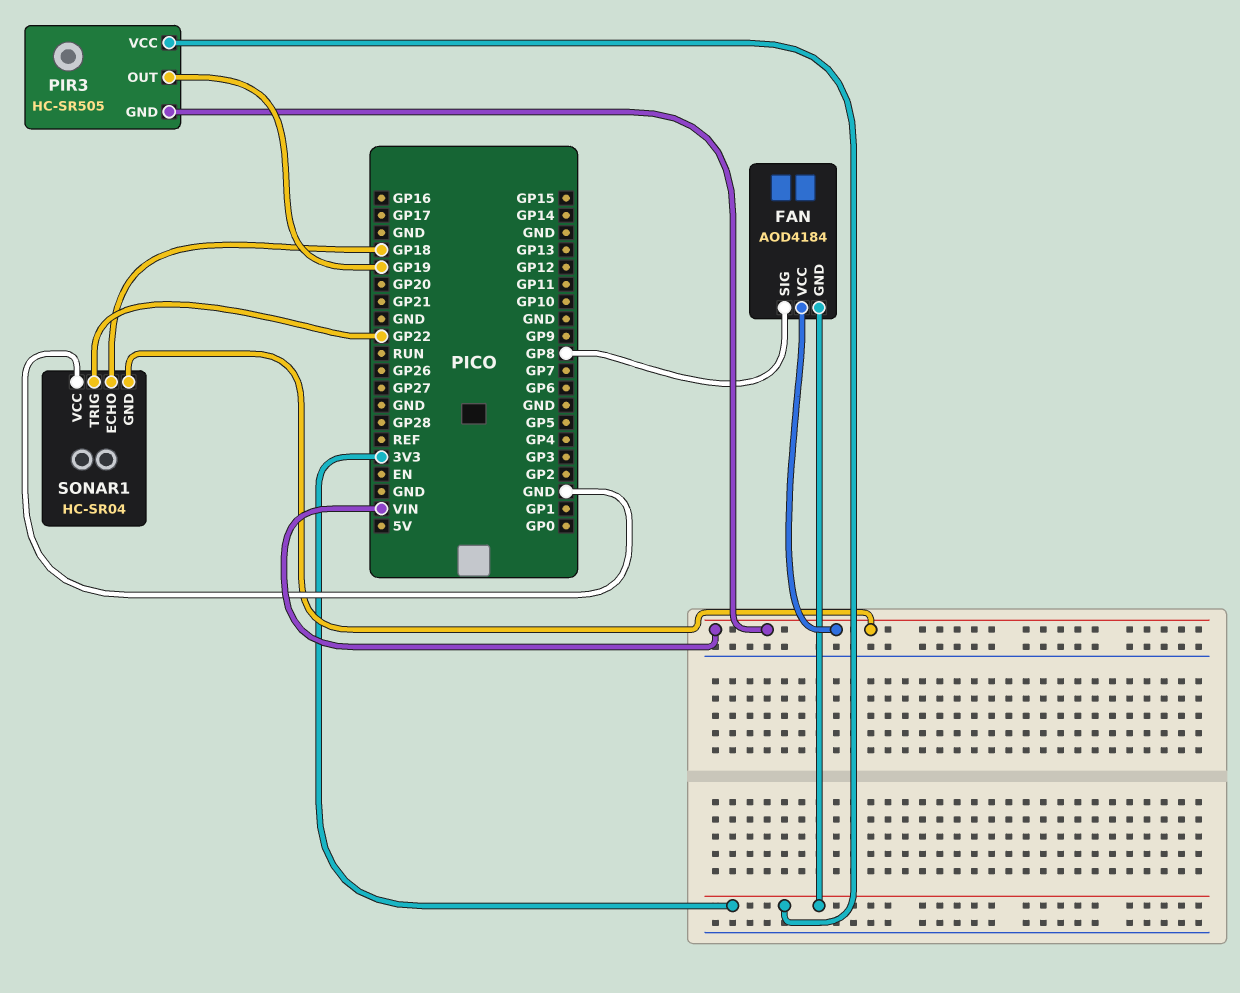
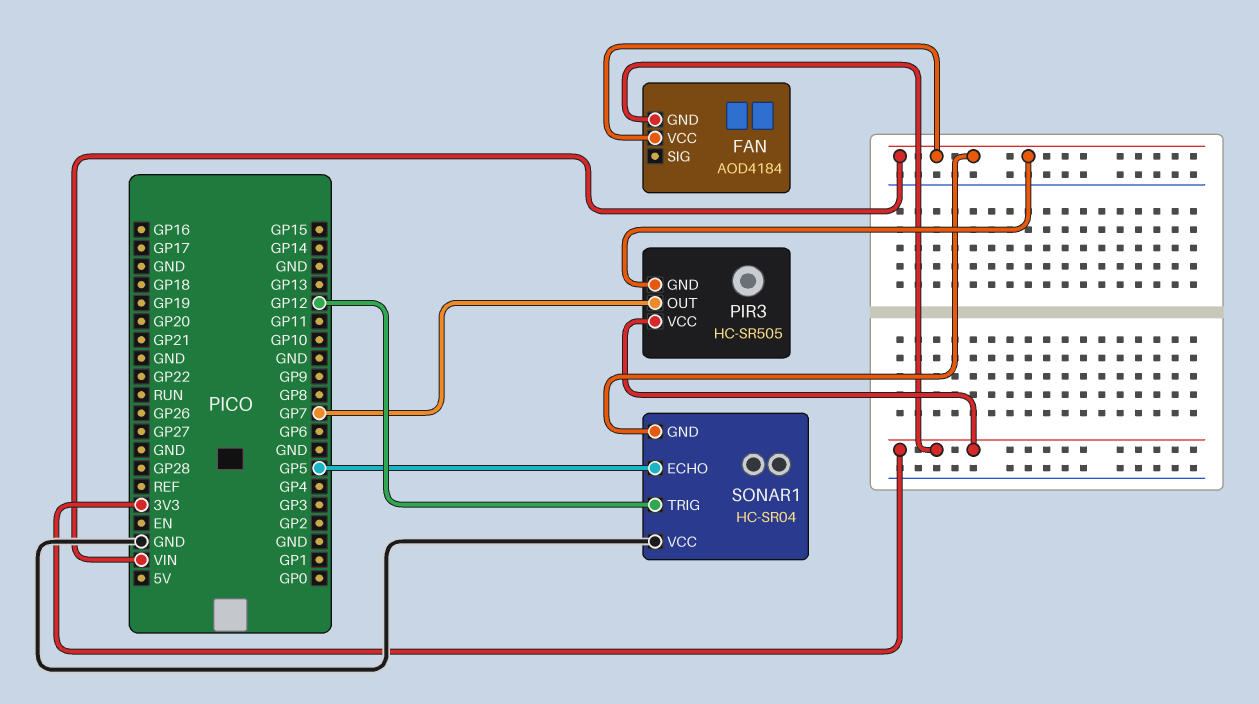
FAN pin SIG: GP8 -> none
PIR3 pin OUT: GP19 -> GP7
SONAR1 pin ECHO: GP18 -> GP5
SONAR1 pin TRIG: GP22 -> GP12

